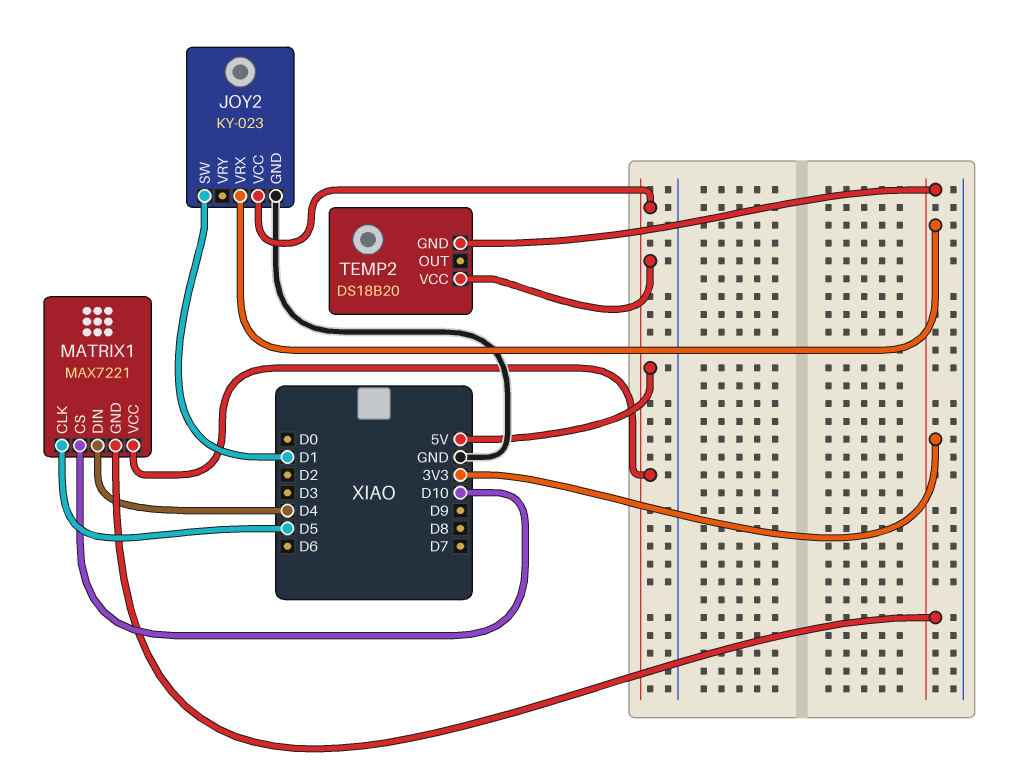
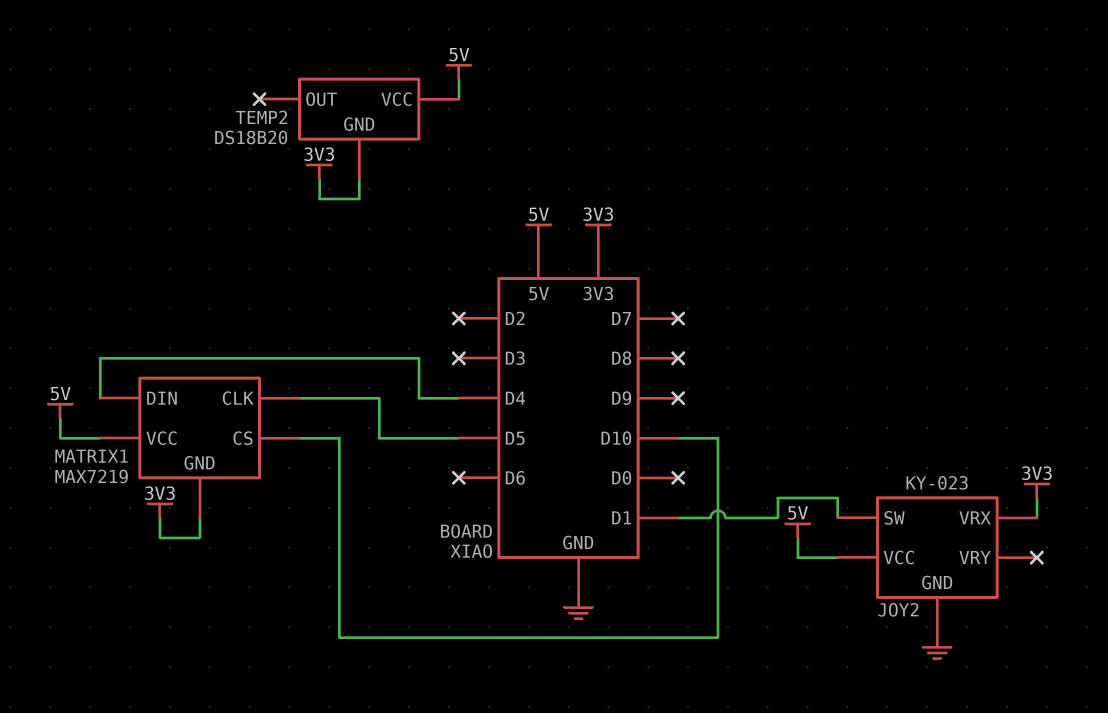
MATRIX1: MAX7221 -> MAX7219

